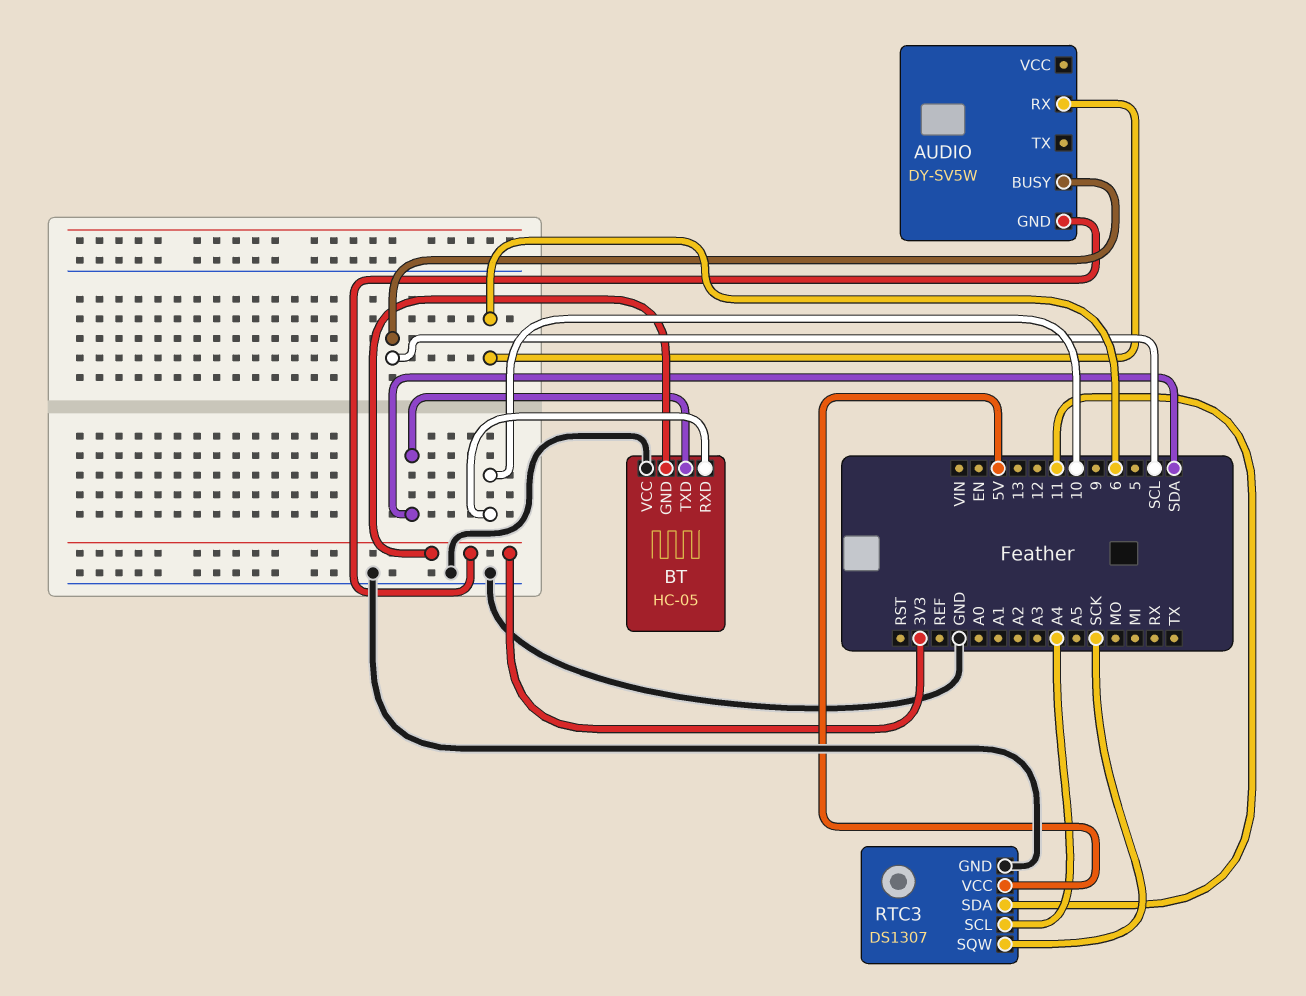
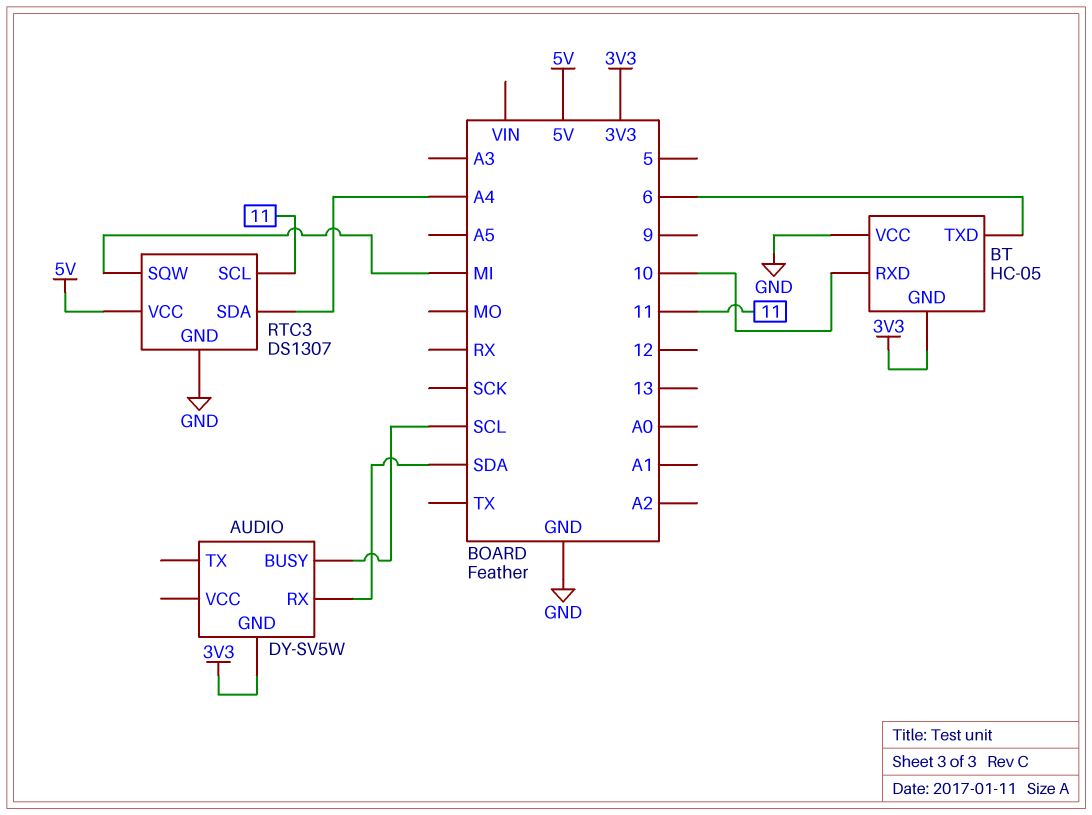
AUDIO pin RX: 6 -> SDA
BT pin TXD: SDA -> 6
RTC3 pin SCL: A4 -> 11
RTC3 pin SDA: 11 -> A4
RTC3 pin SQW: SCK -> MI

